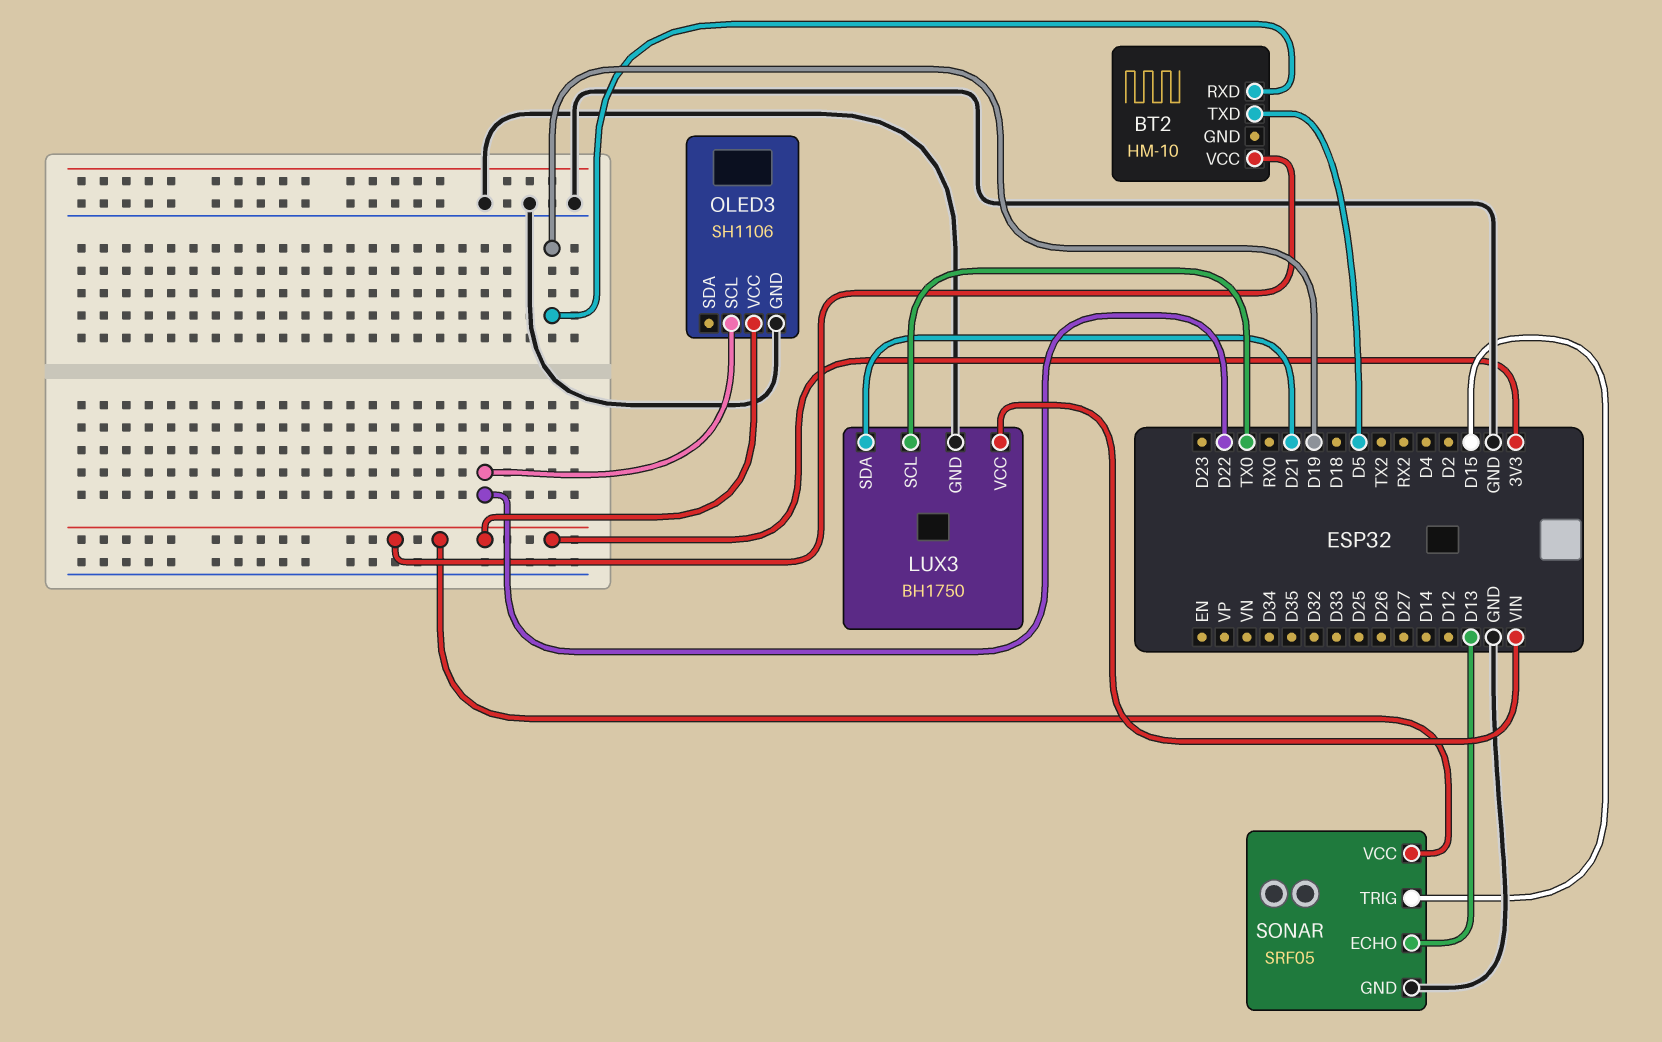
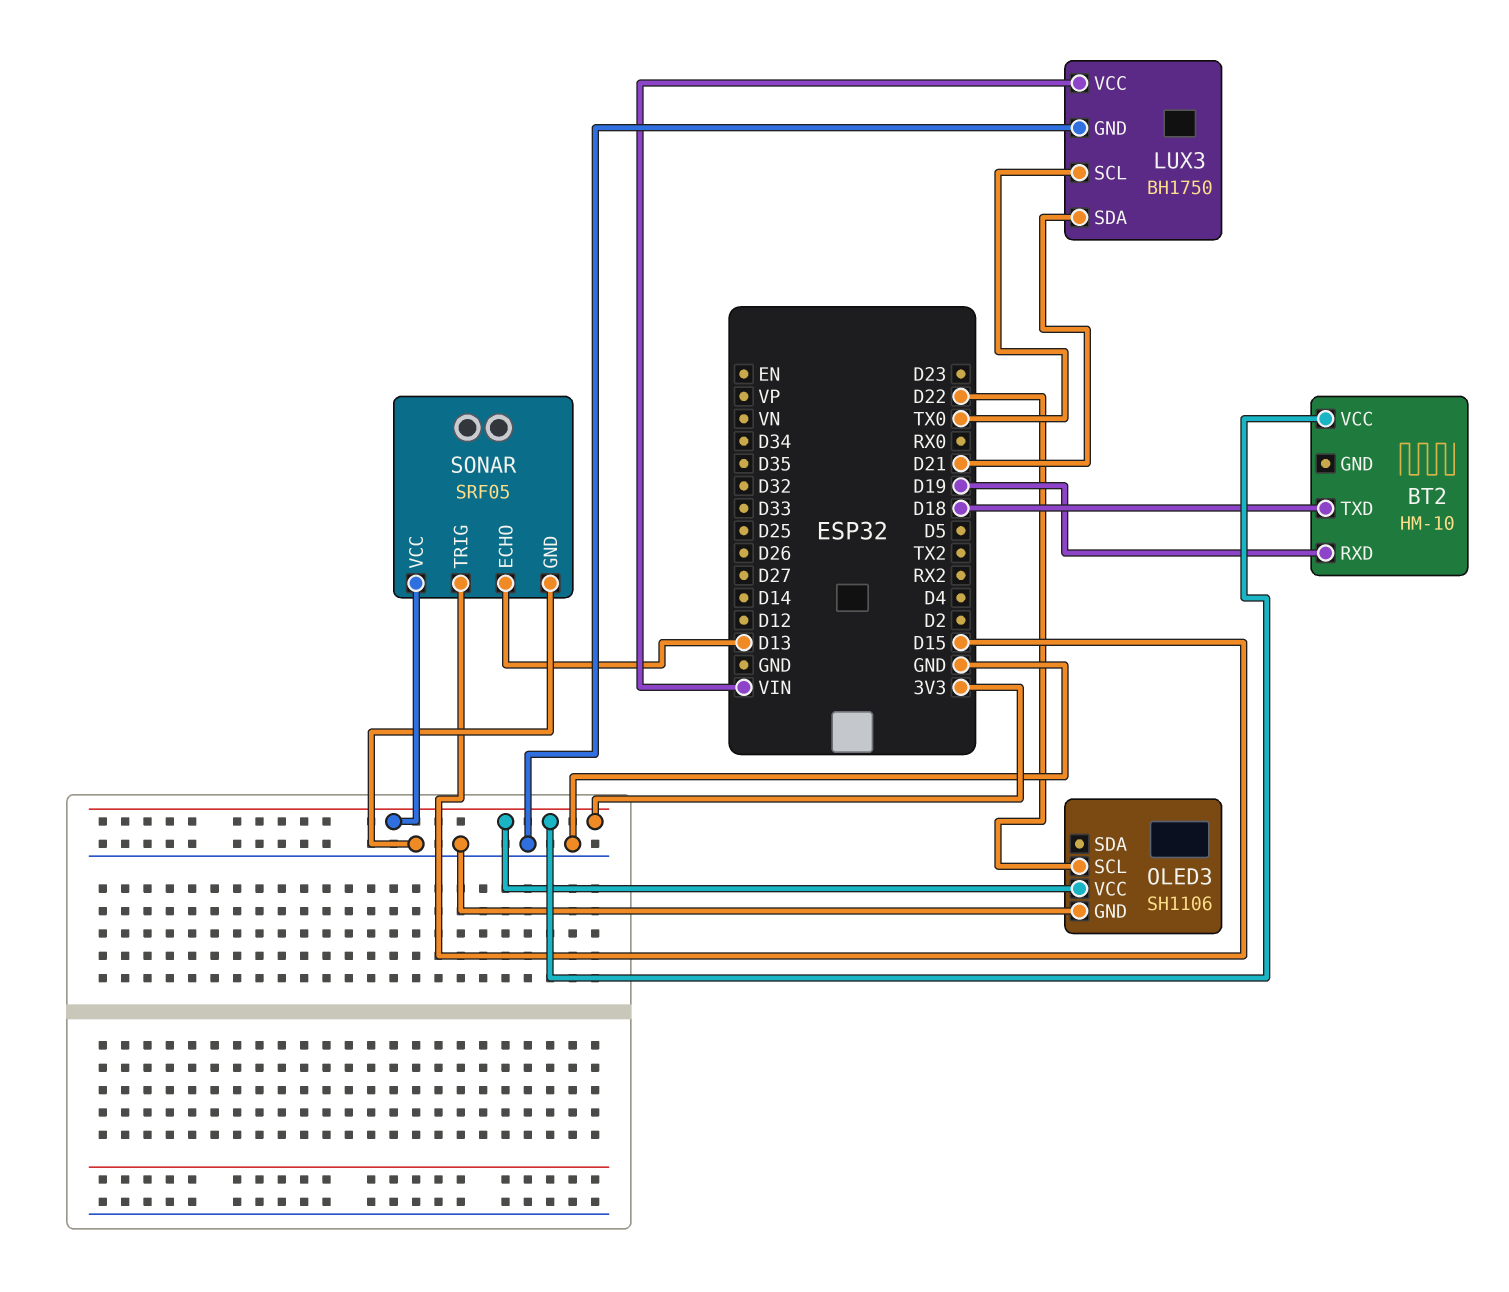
BT2 pin TXD: D5 -> D18

